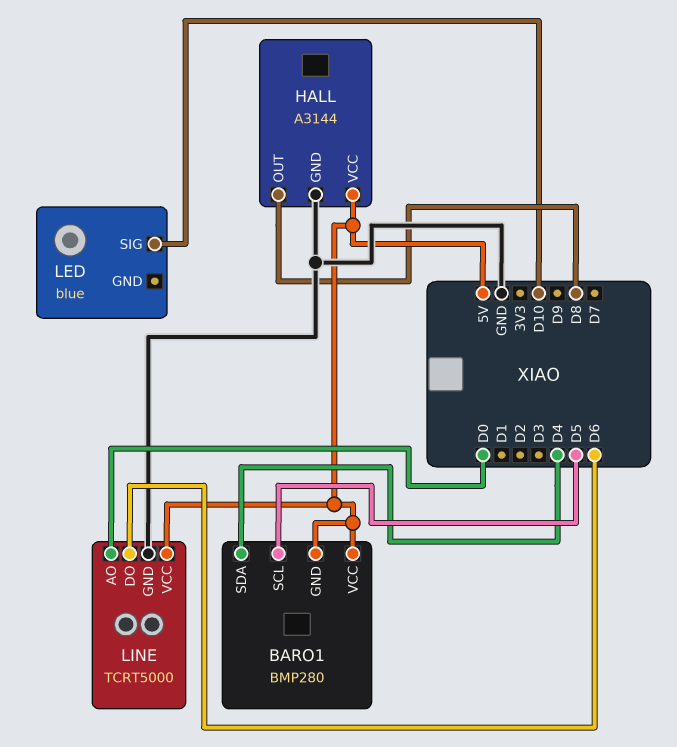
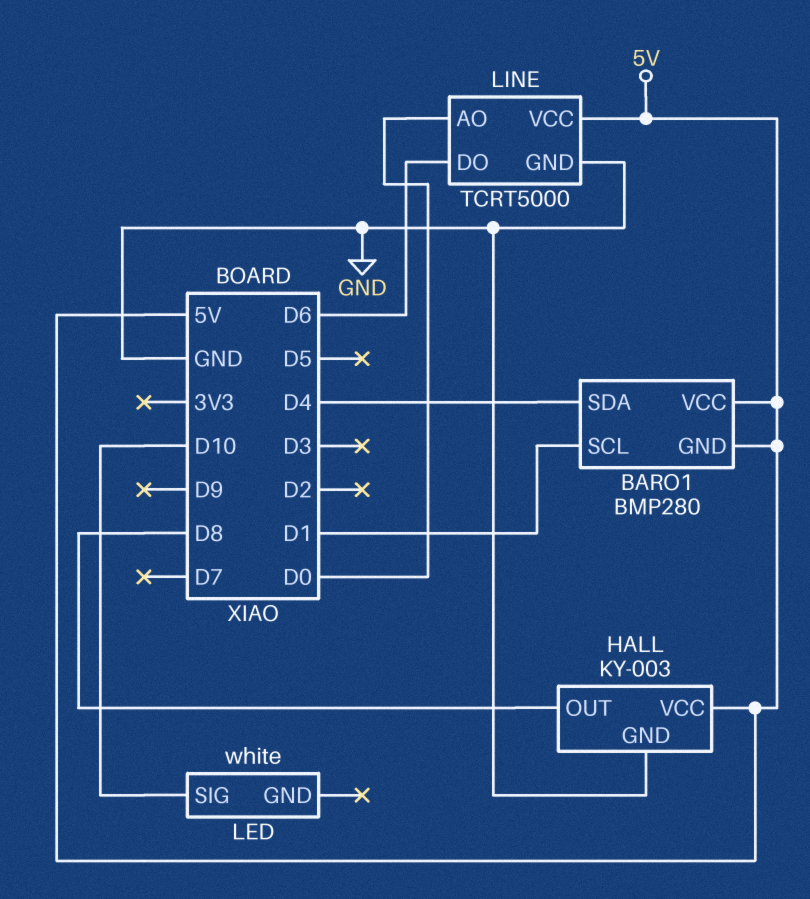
BARO1 pin SCL: D5 -> D1
HALL: A3144 -> KY-003
LED: blue -> white

